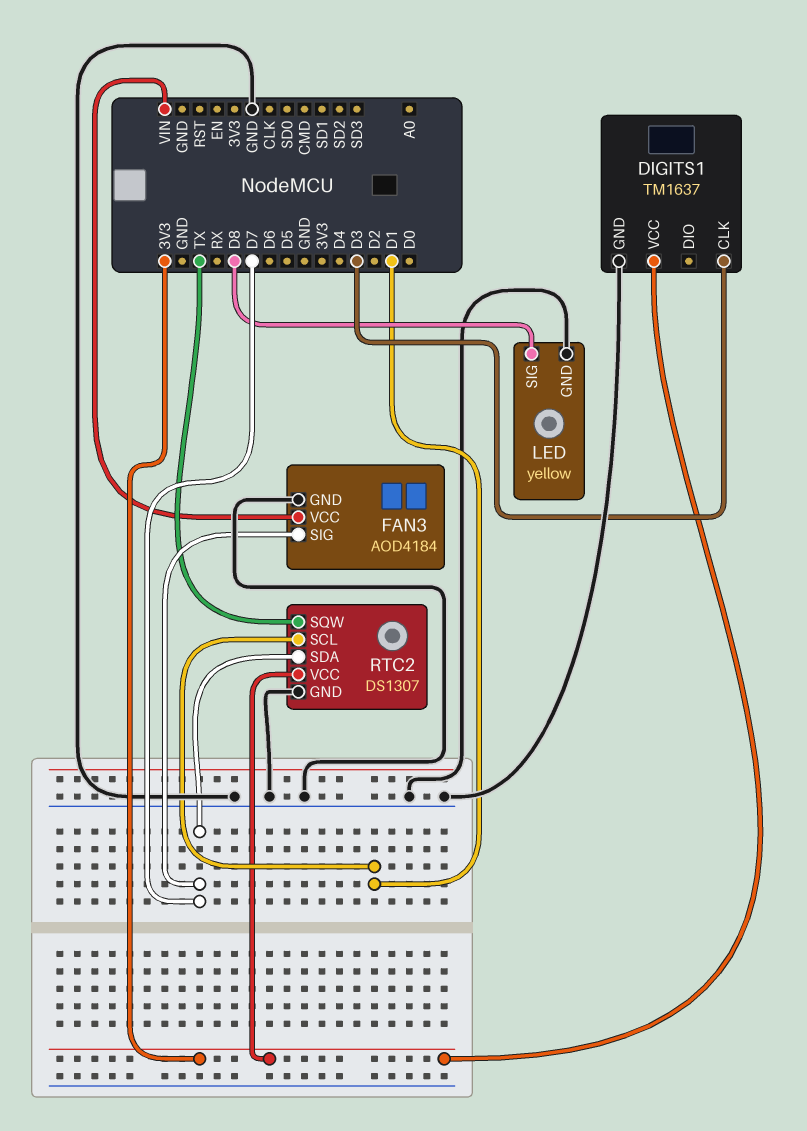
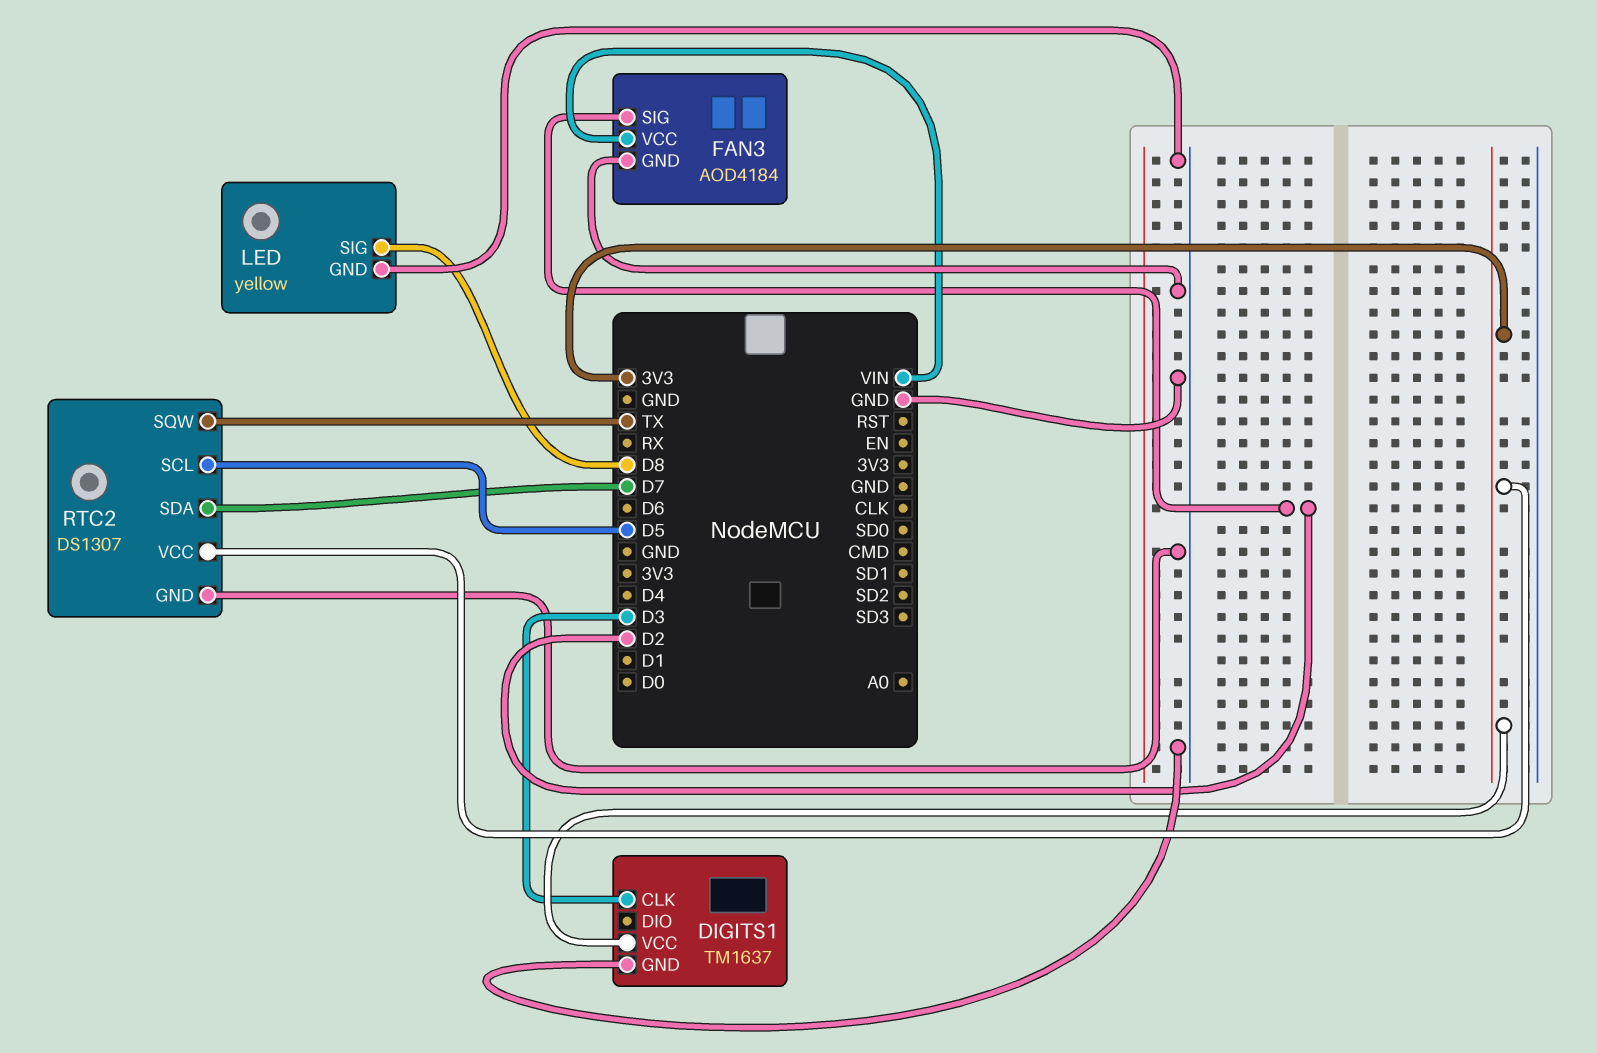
FAN3 pin SIG: D7 -> D2
RTC2 pin SCL: D1 -> D5

